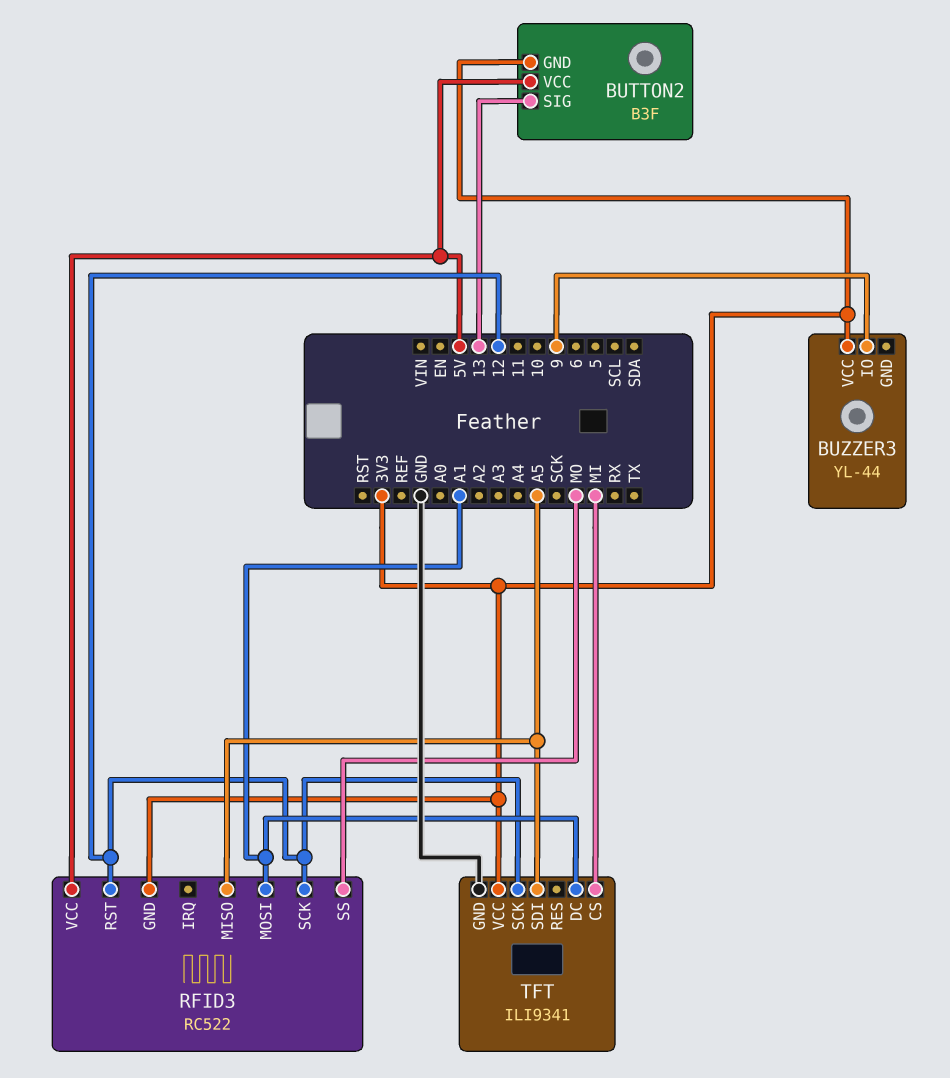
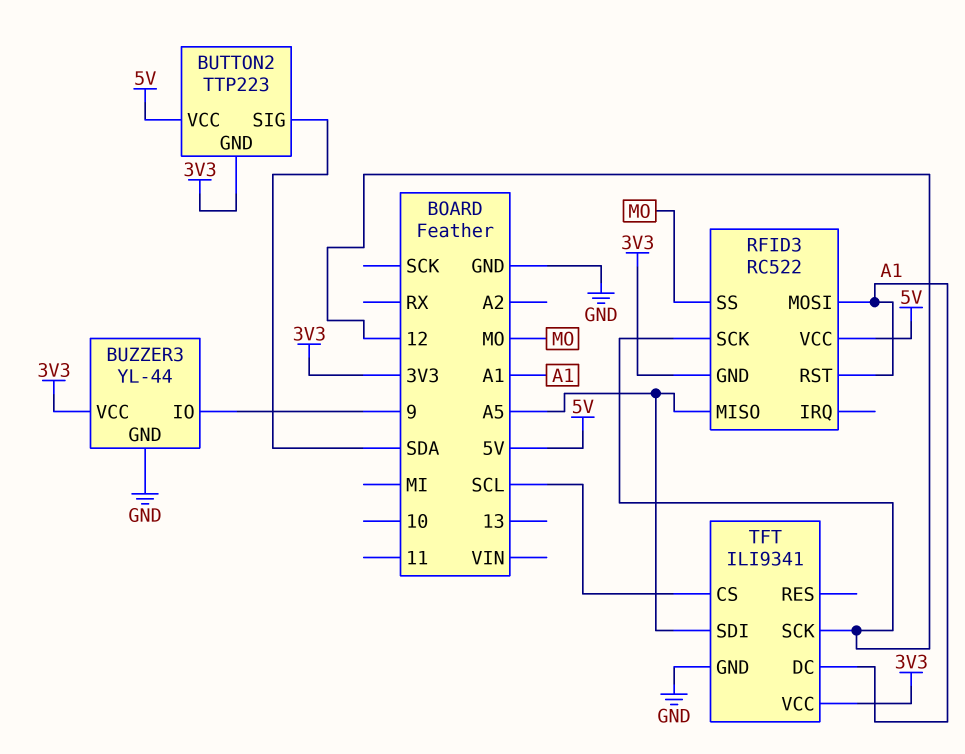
BUTTON2: B3F -> TTP223
BUTTON2 pin SIG: 13 -> SDA
BUZZER3 pin GND: none -> GND
RFID3 pin RST: 12 -> A1
TFT pin CS: MI -> SCL

